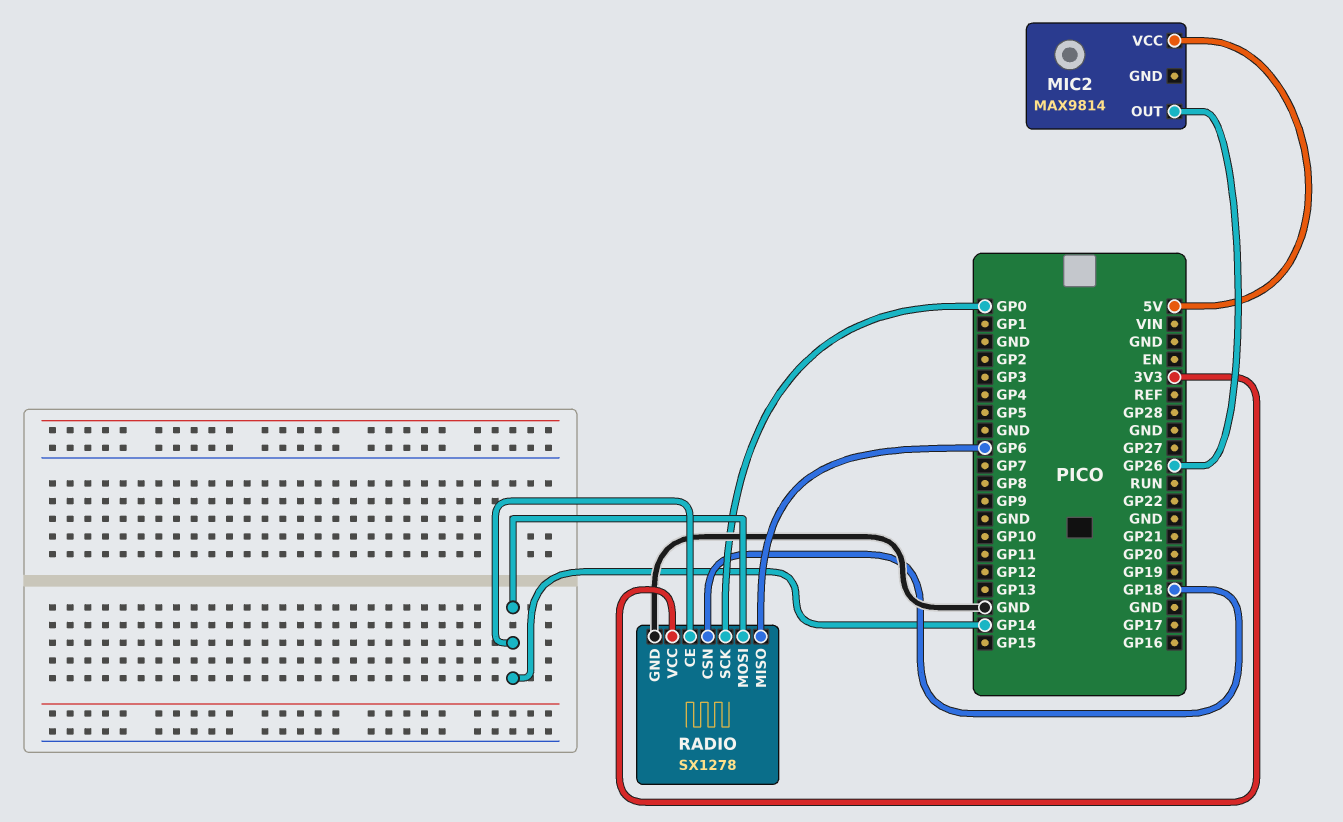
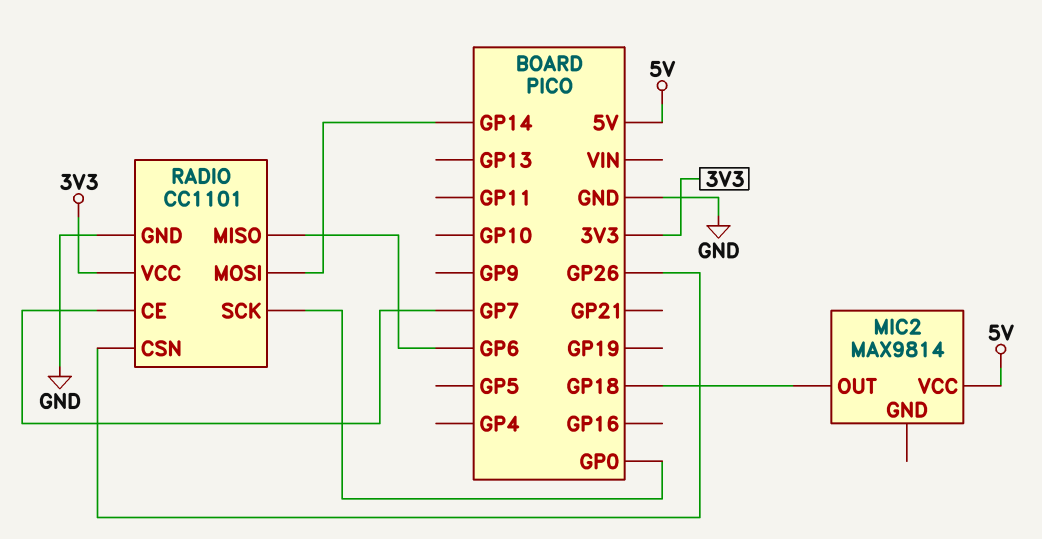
MIC2 pin OUT: GP26 -> GP18
RADIO: SX1278 -> CC1101
RADIO pin CE: GP14 -> GP7
RADIO pin CSN: GP18 -> GP26

